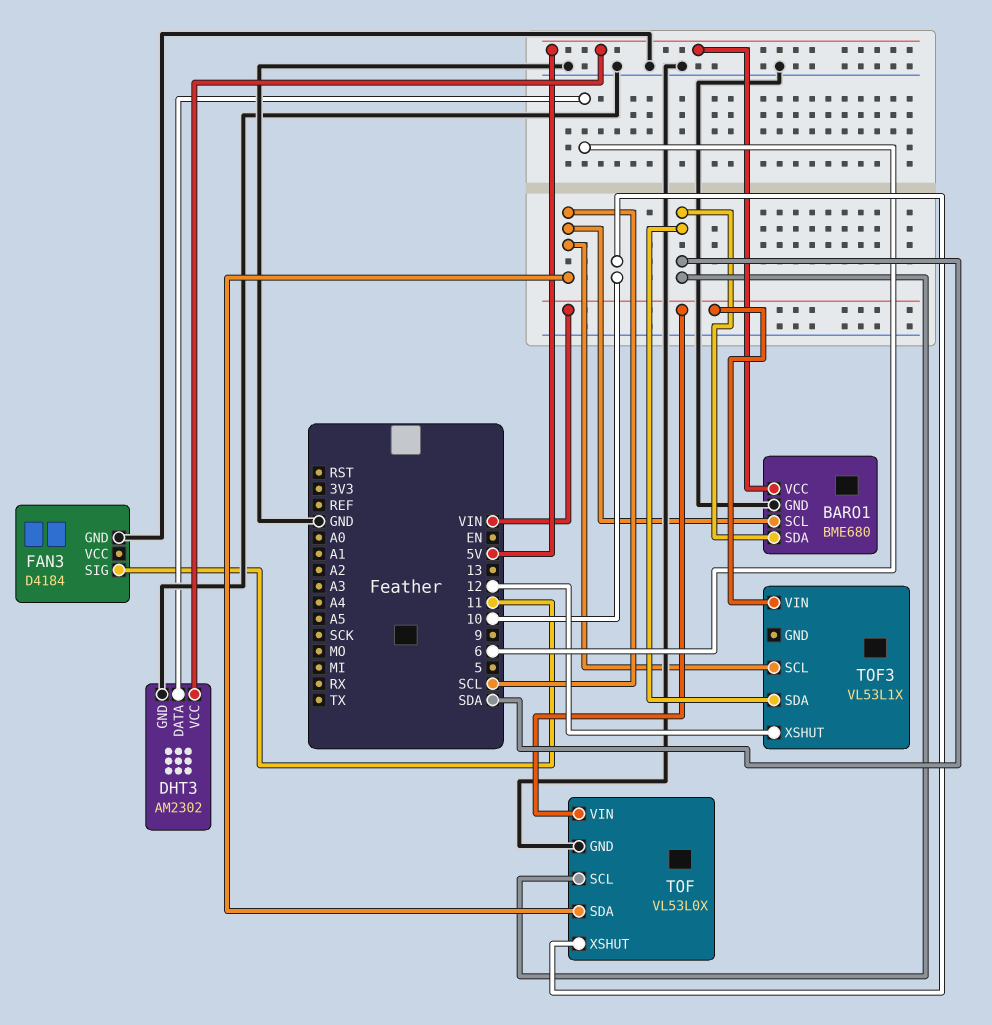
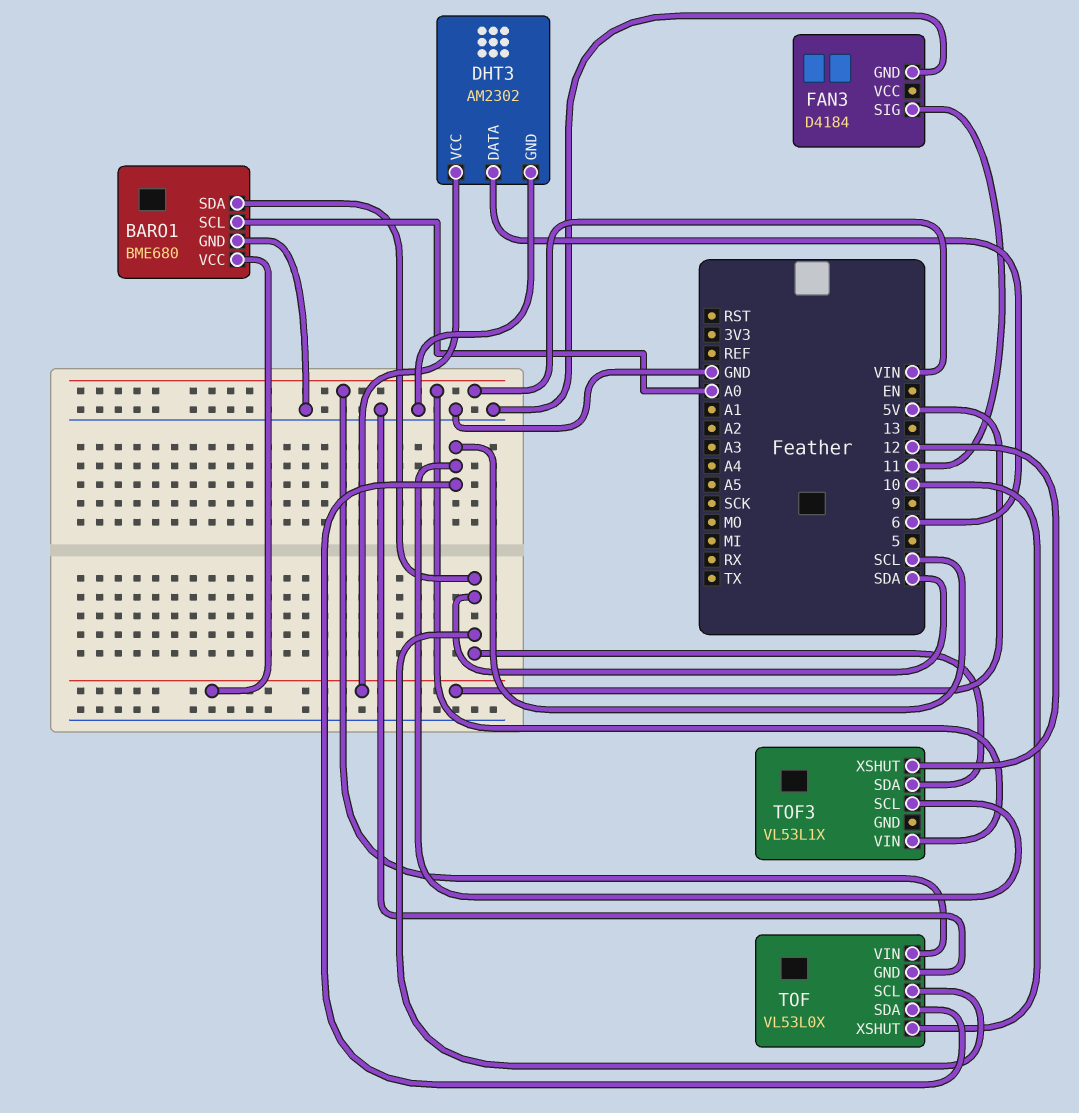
BARO1 pin SCL: SCL -> A0

